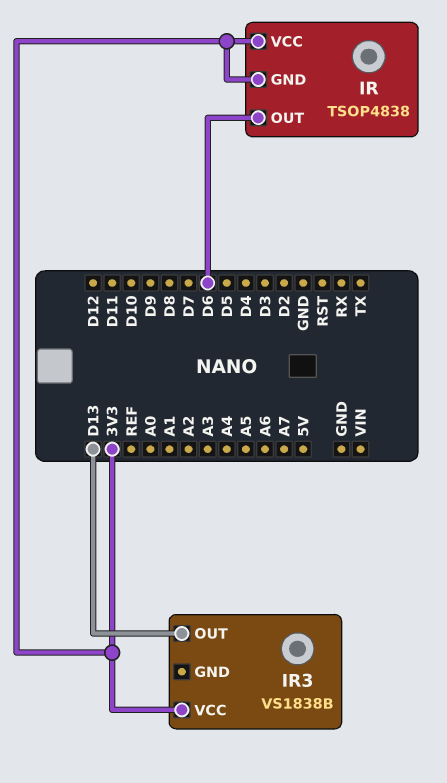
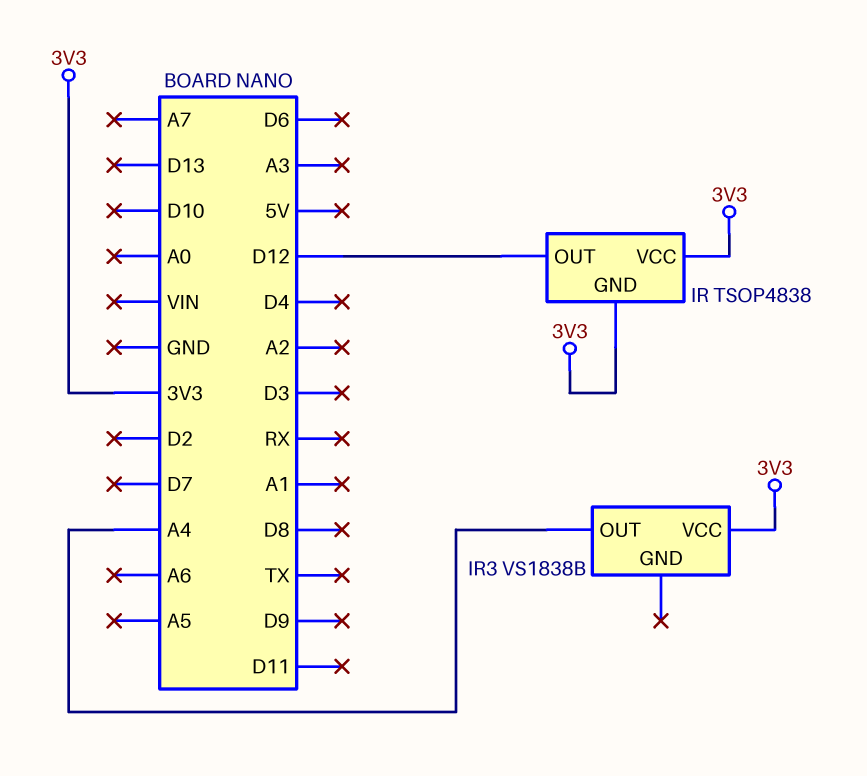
IR pin OUT: D6 -> D12
IR3 pin OUT: D13 -> A4

